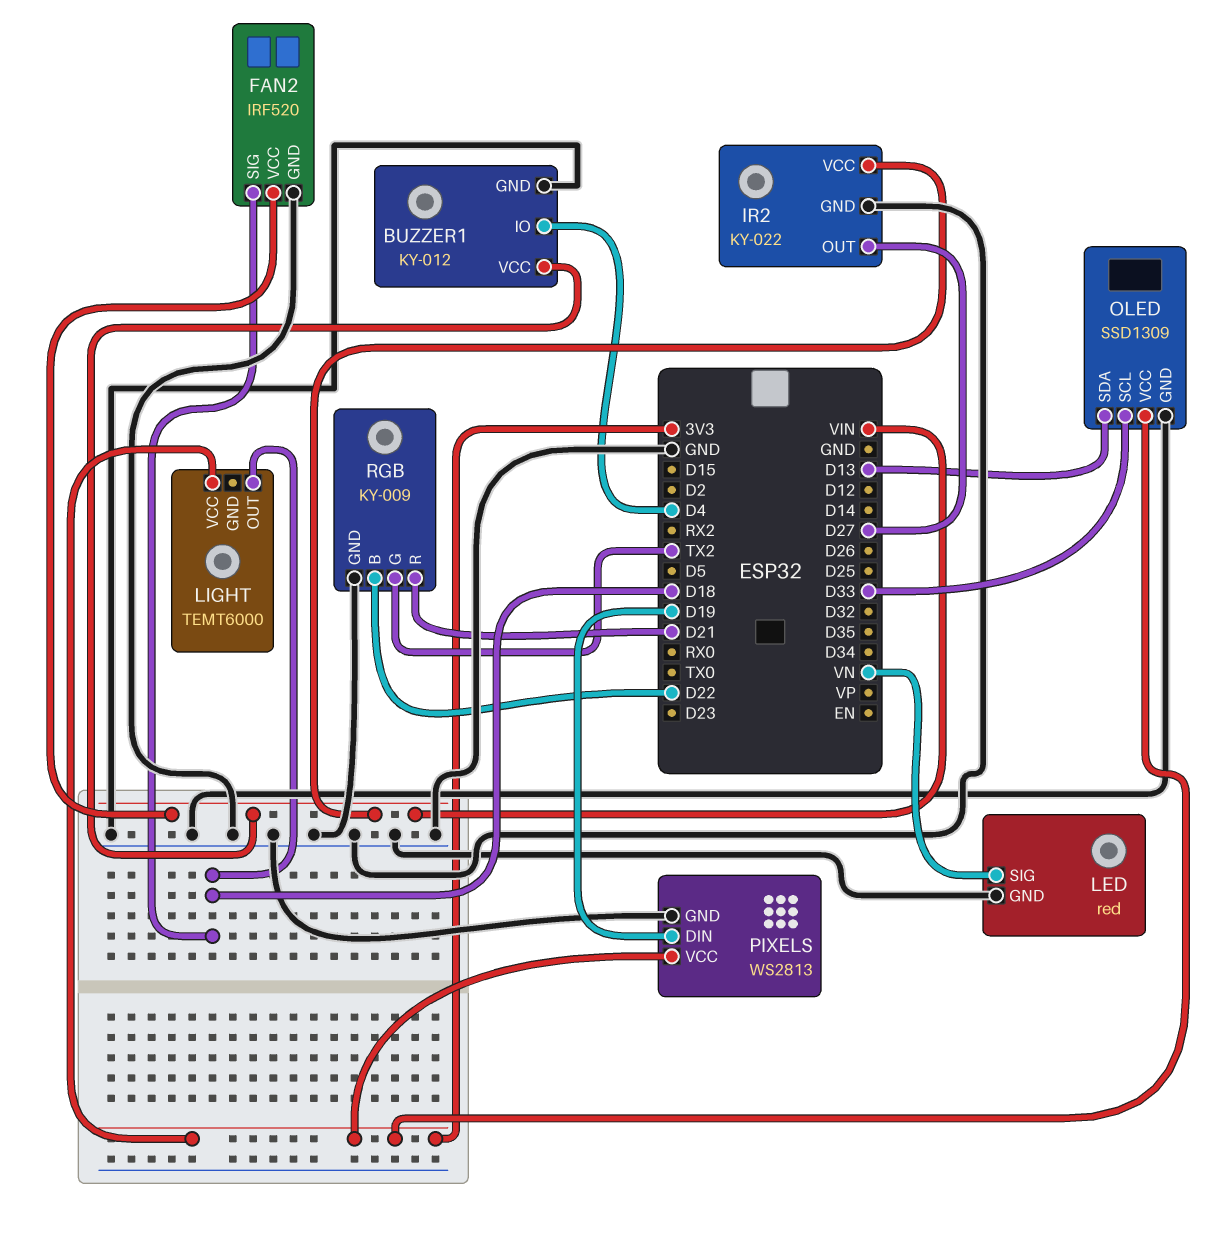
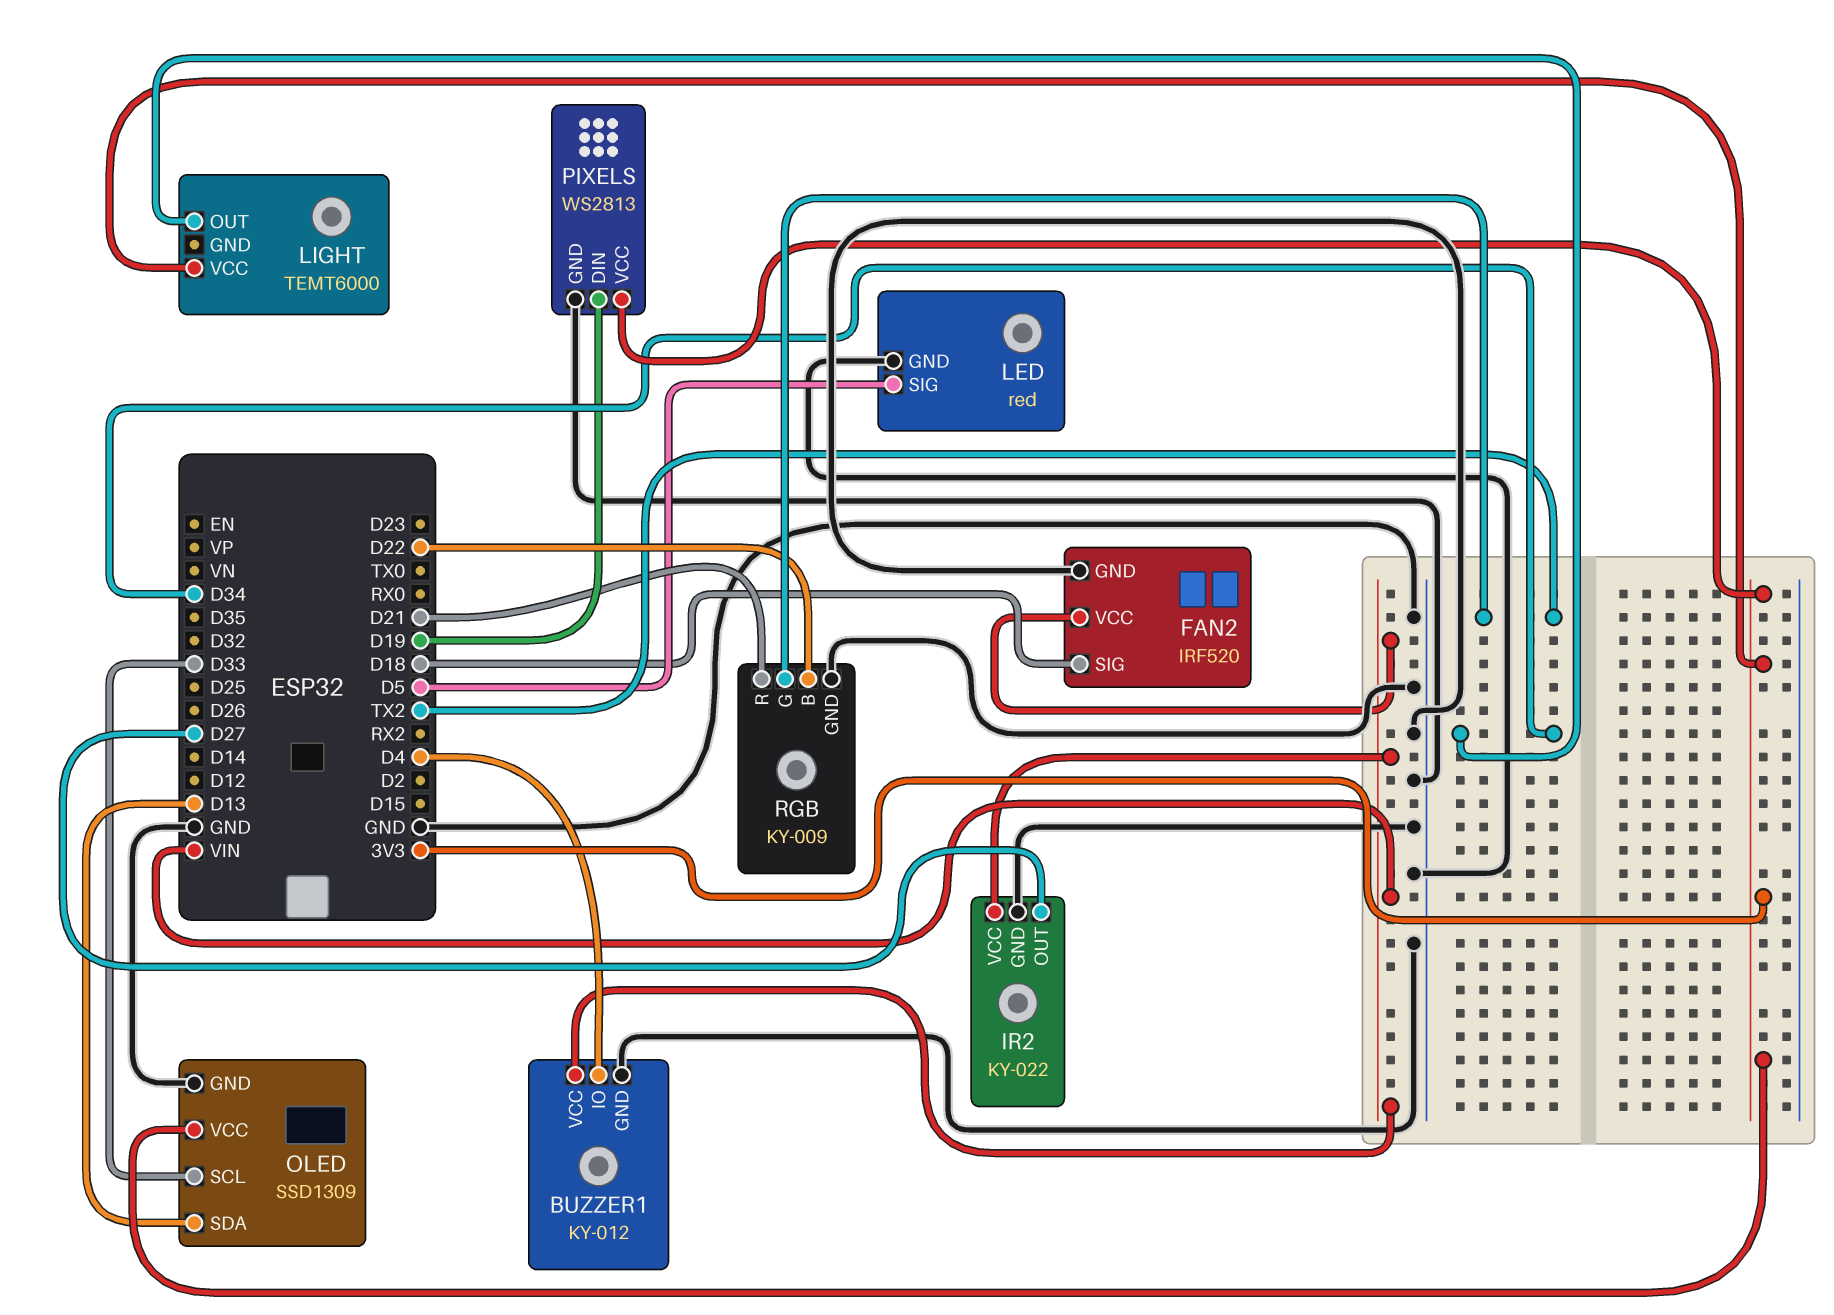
LED pin SIG: VN -> D5
LIGHT pin OUT: D18 -> D34

